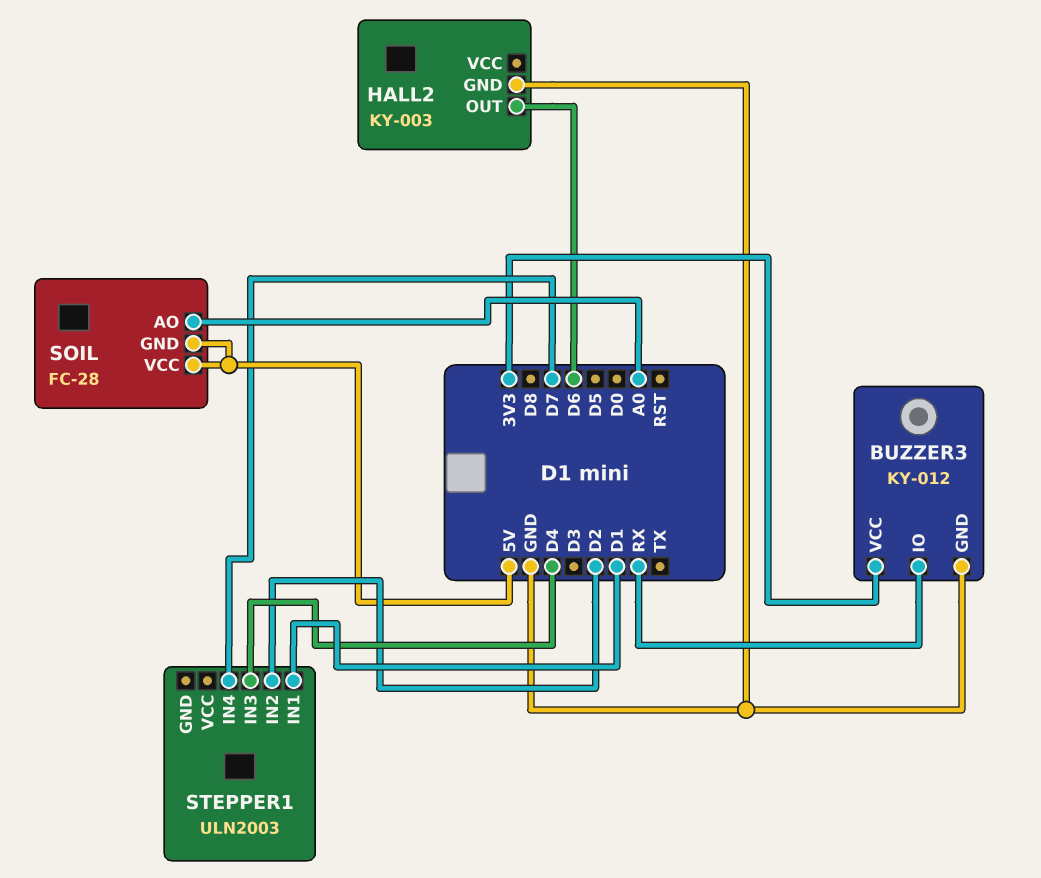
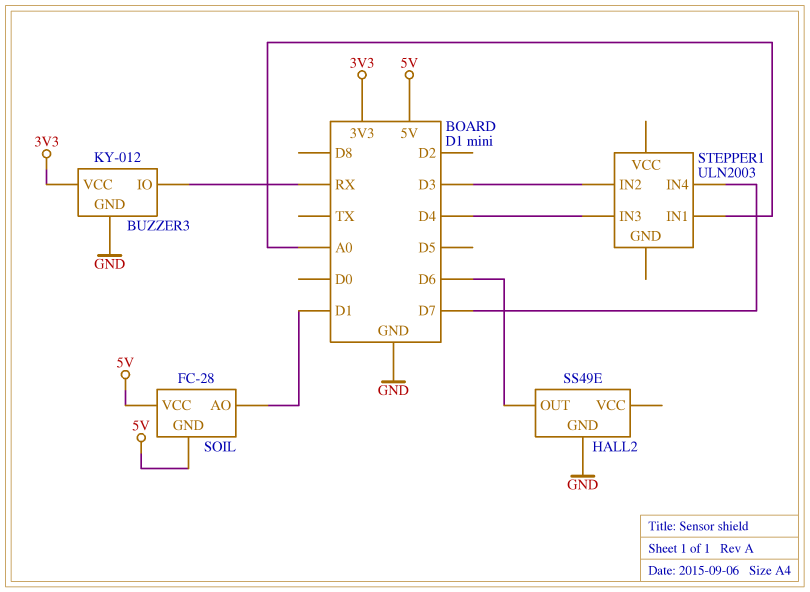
HALL2: KY-003 -> SS49E
SOIL pin AO: A0 -> D1
STEPPER1 pin IN1: D1 -> A0
STEPPER1 pin IN2: D2 -> D3

